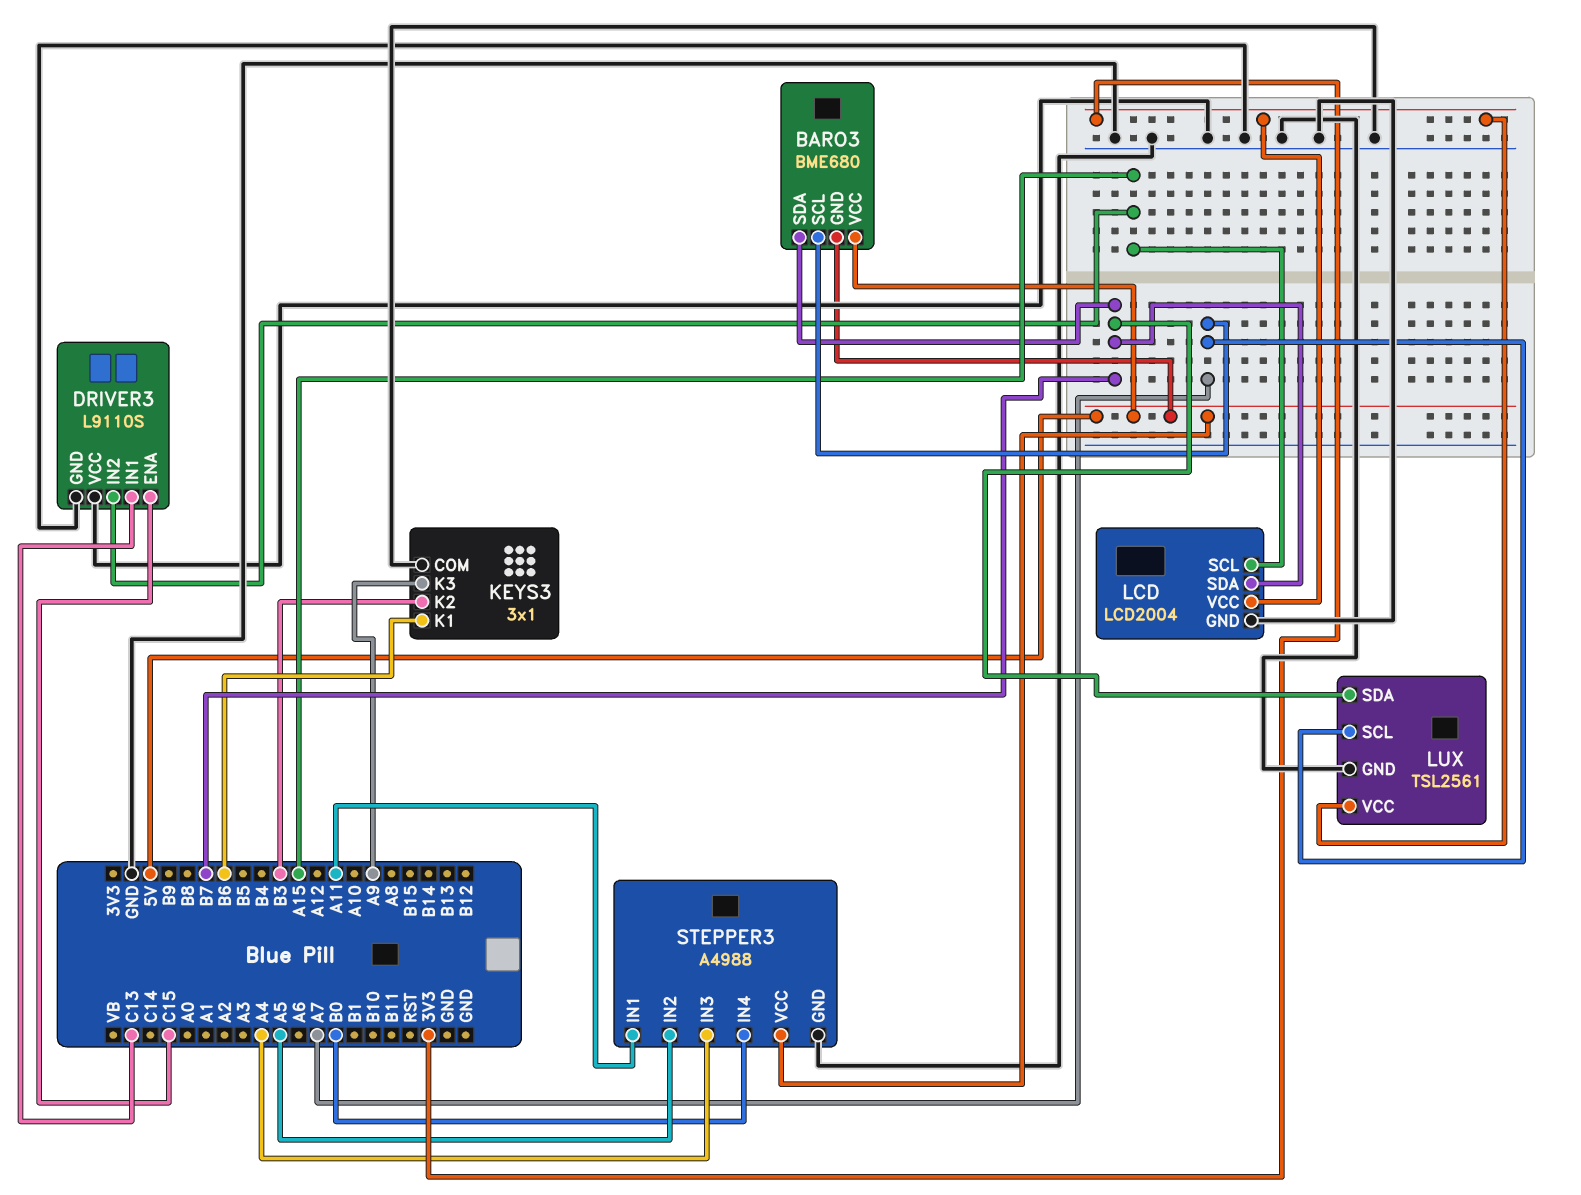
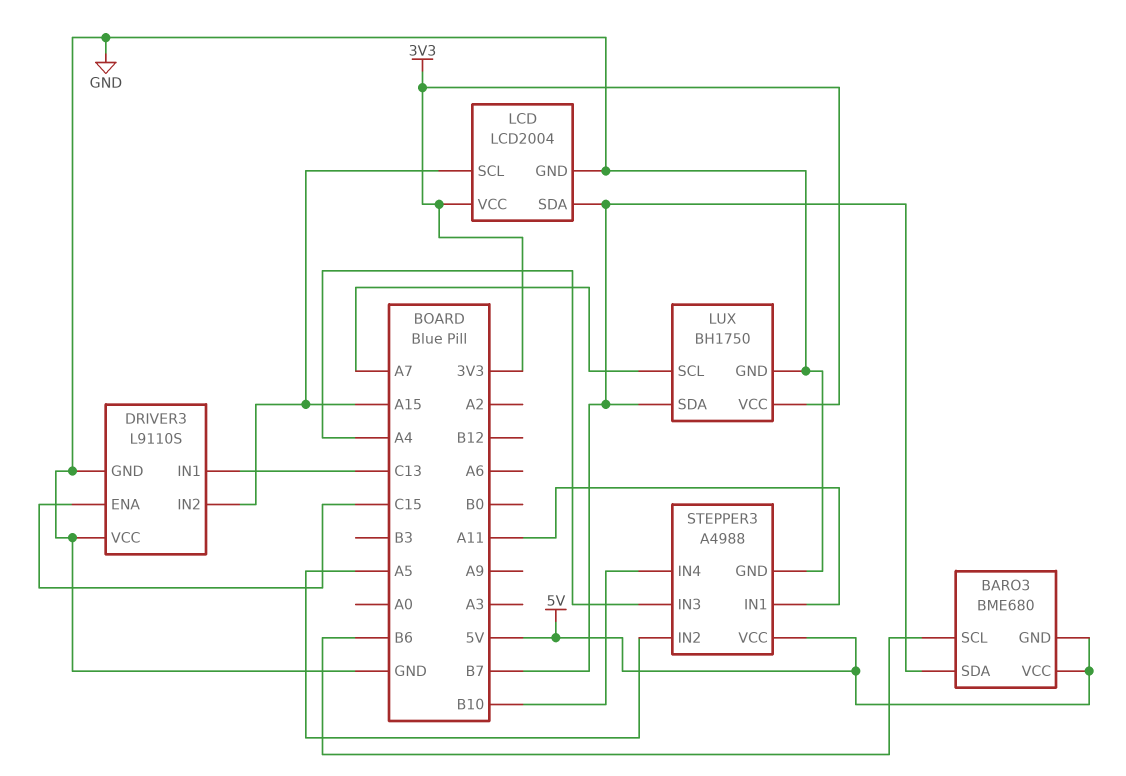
BARO3 pin SCL: A7 -> B6
KEYS3: 3x1 -> none
KEYS3 pin COM: GND -> none
KEYS3 pin K1: B6 -> none
KEYS3 pin K2: B3 -> none
KEYS3 pin K3: A9 -> none
LUX: TSL2561 -> BH1750
STEPPER3 pin IN4: B0 -> B10

